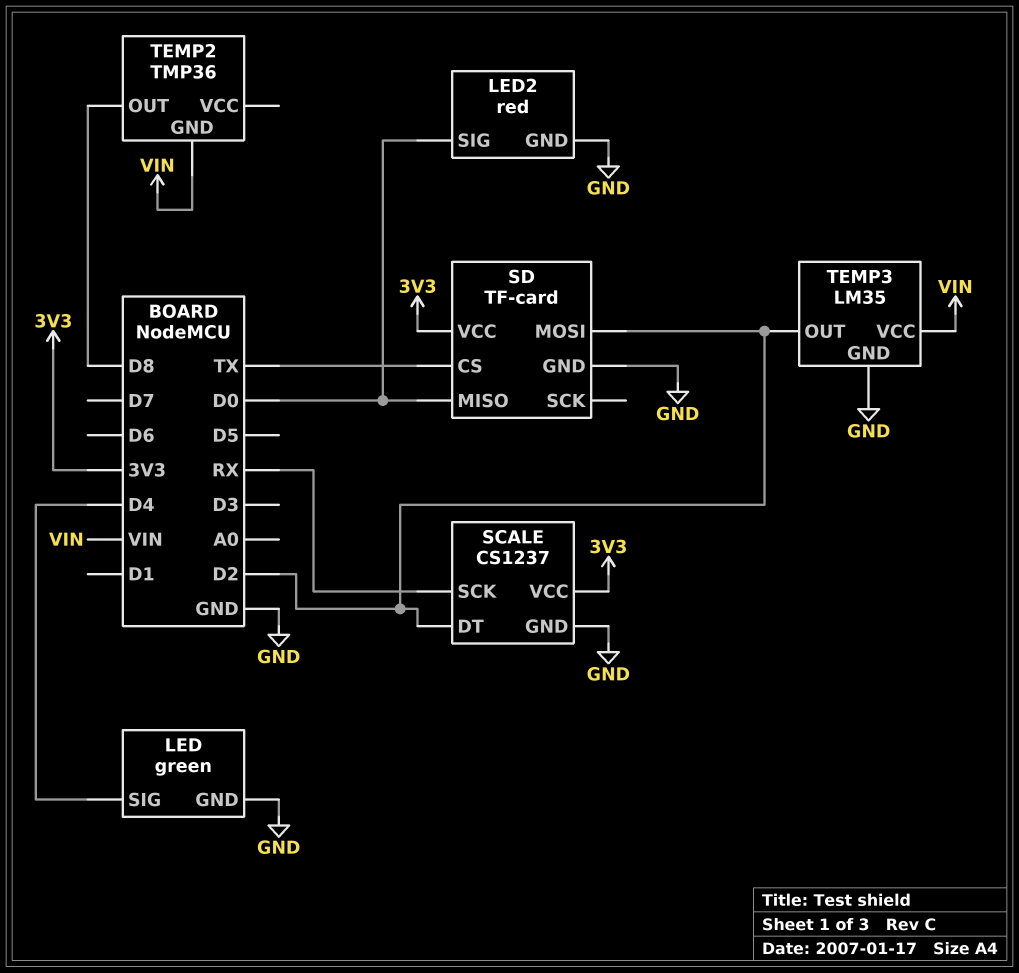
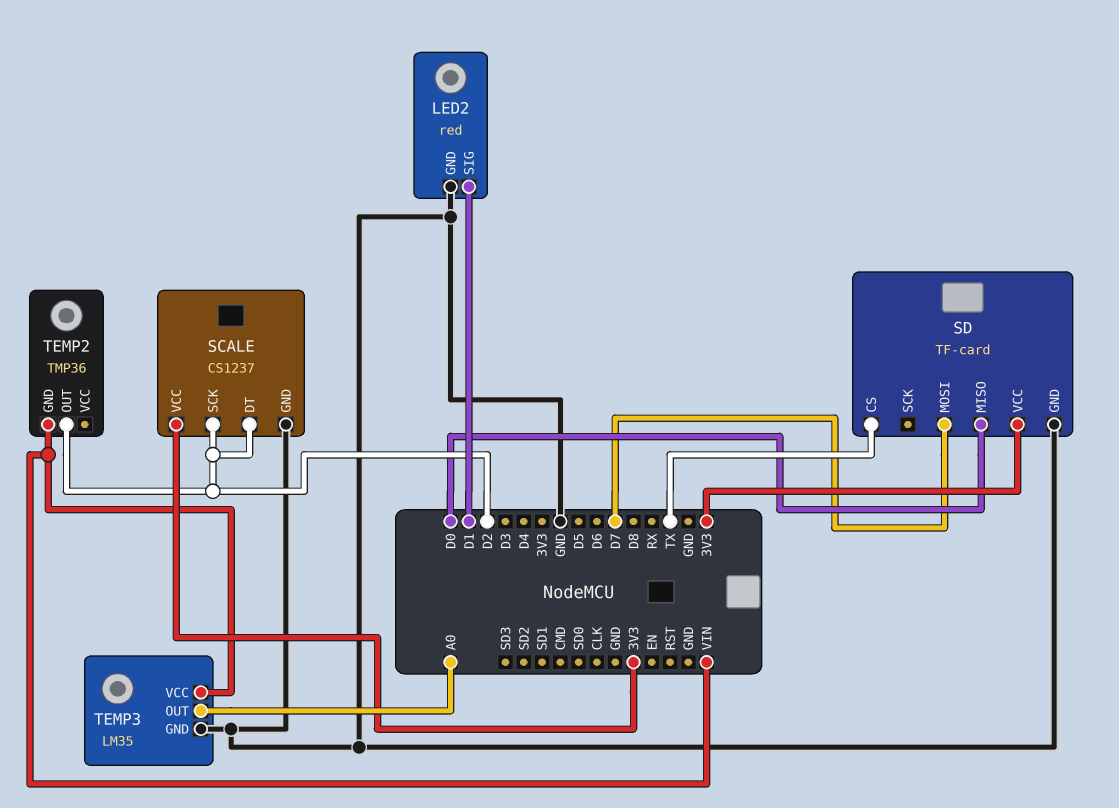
LED: green -> none
LED pin GND: GND -> none
LED pin SIG: D4 -> none
LED2 pin SIG: D0 -> D1
SCALE pin SCK: RX -> D2
SD pin MOSI: D2 -> D7
TEMP2 pin OUT: D8 -> D2
TEMP3 pin OUT: D2 -> A0

